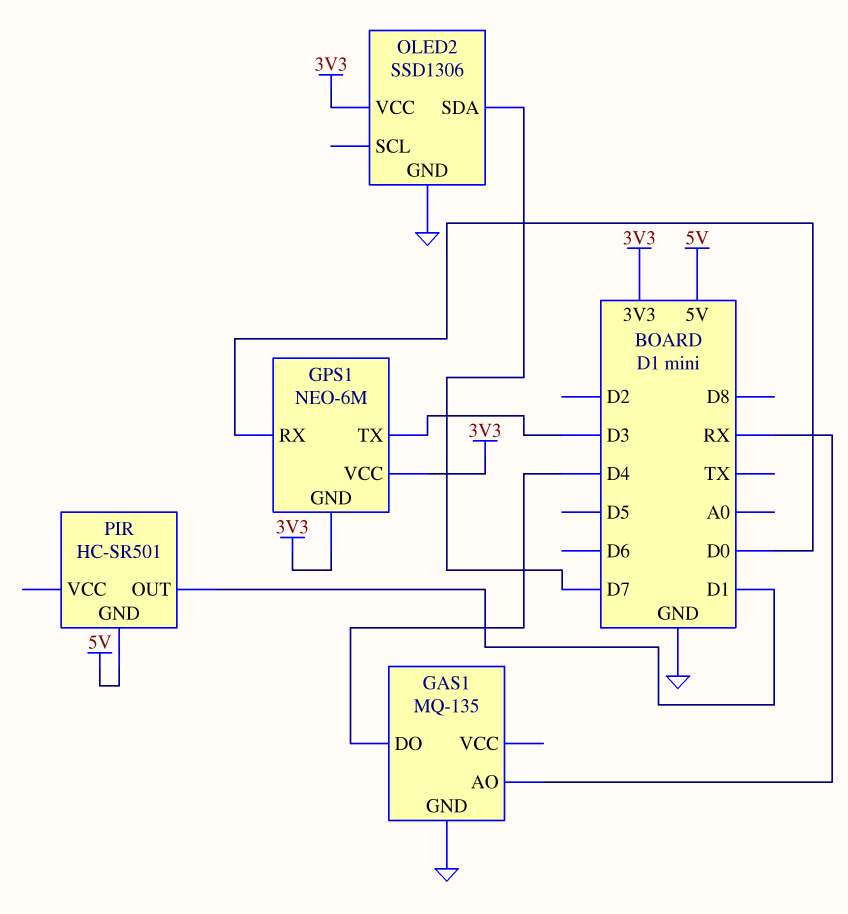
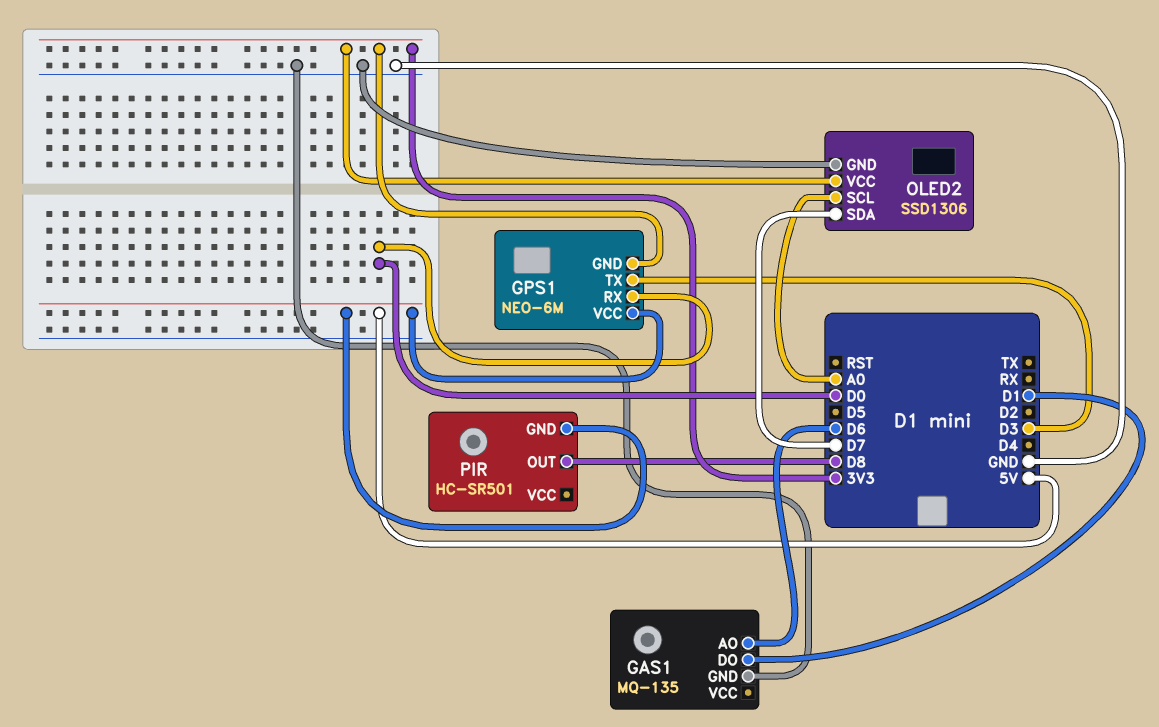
GAS1 pin AO: RX -> D6
GAS1 pin DO: D4 -> D1
GPS1 pin VCC: 3V3 -> 5V
OLED2 pin SCL: none -> A0
PIR pin OUT: D1 -> D8

